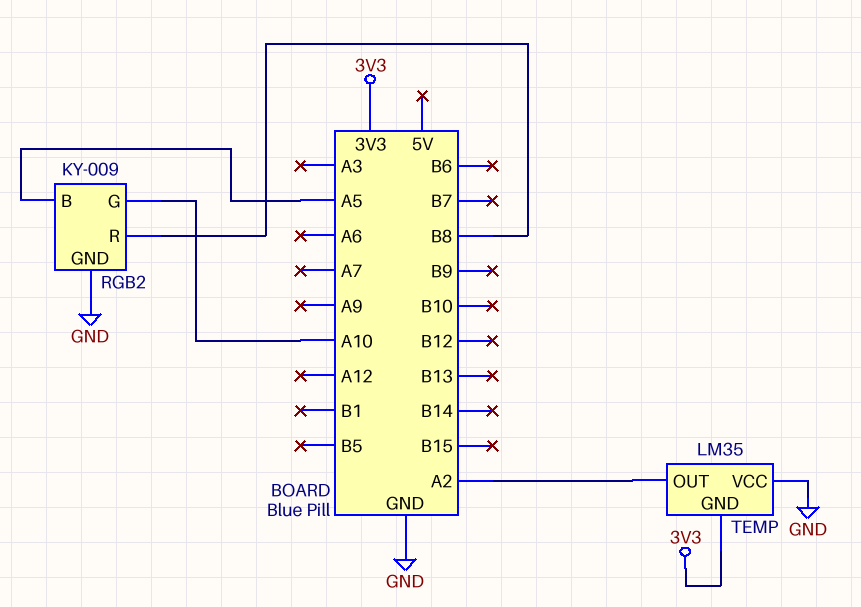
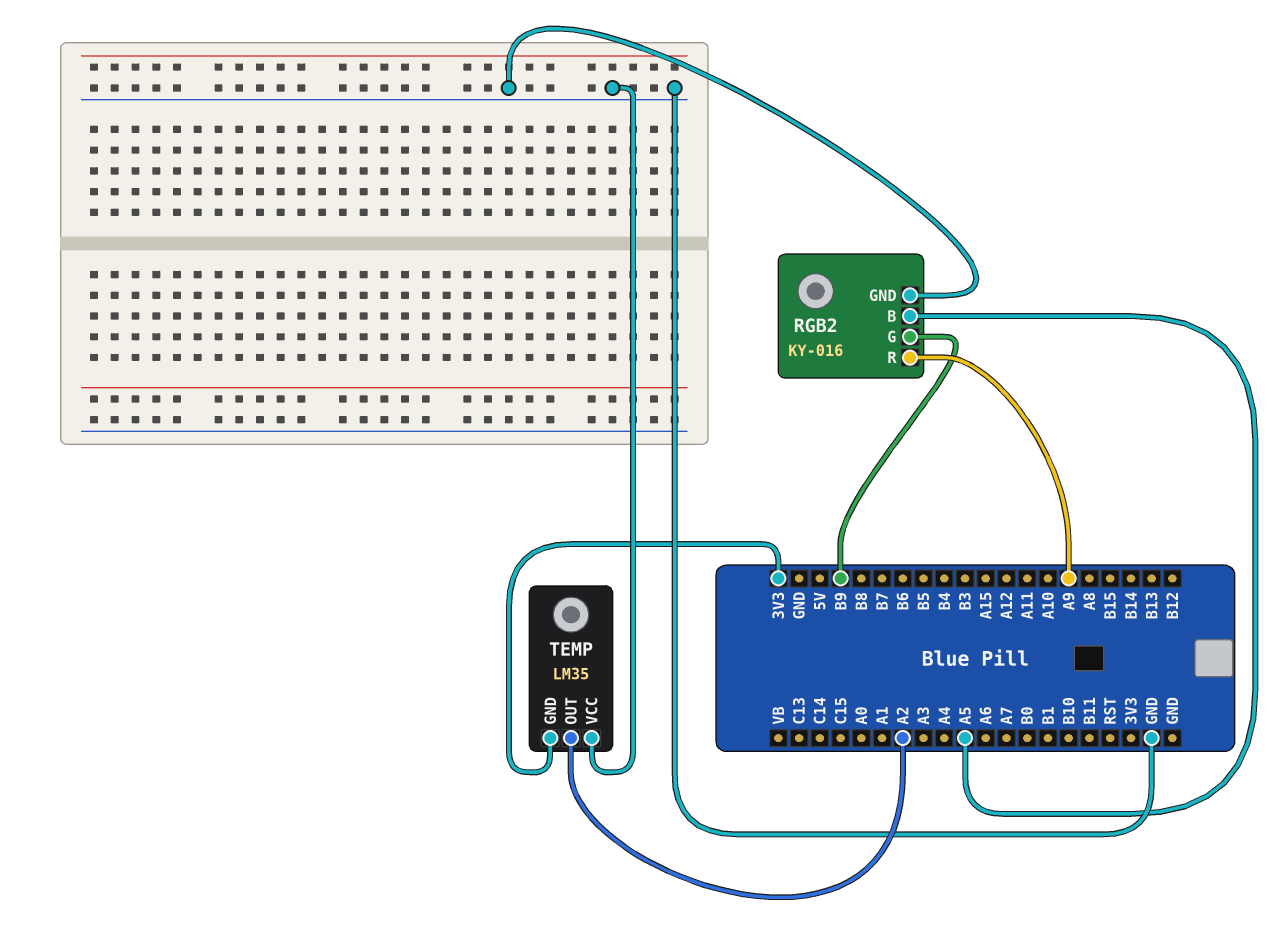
RGB2: KY-009 -> KY-016
RGB2 pin G: A10 -> B9
RGB2 pin R: B8 -> A9

